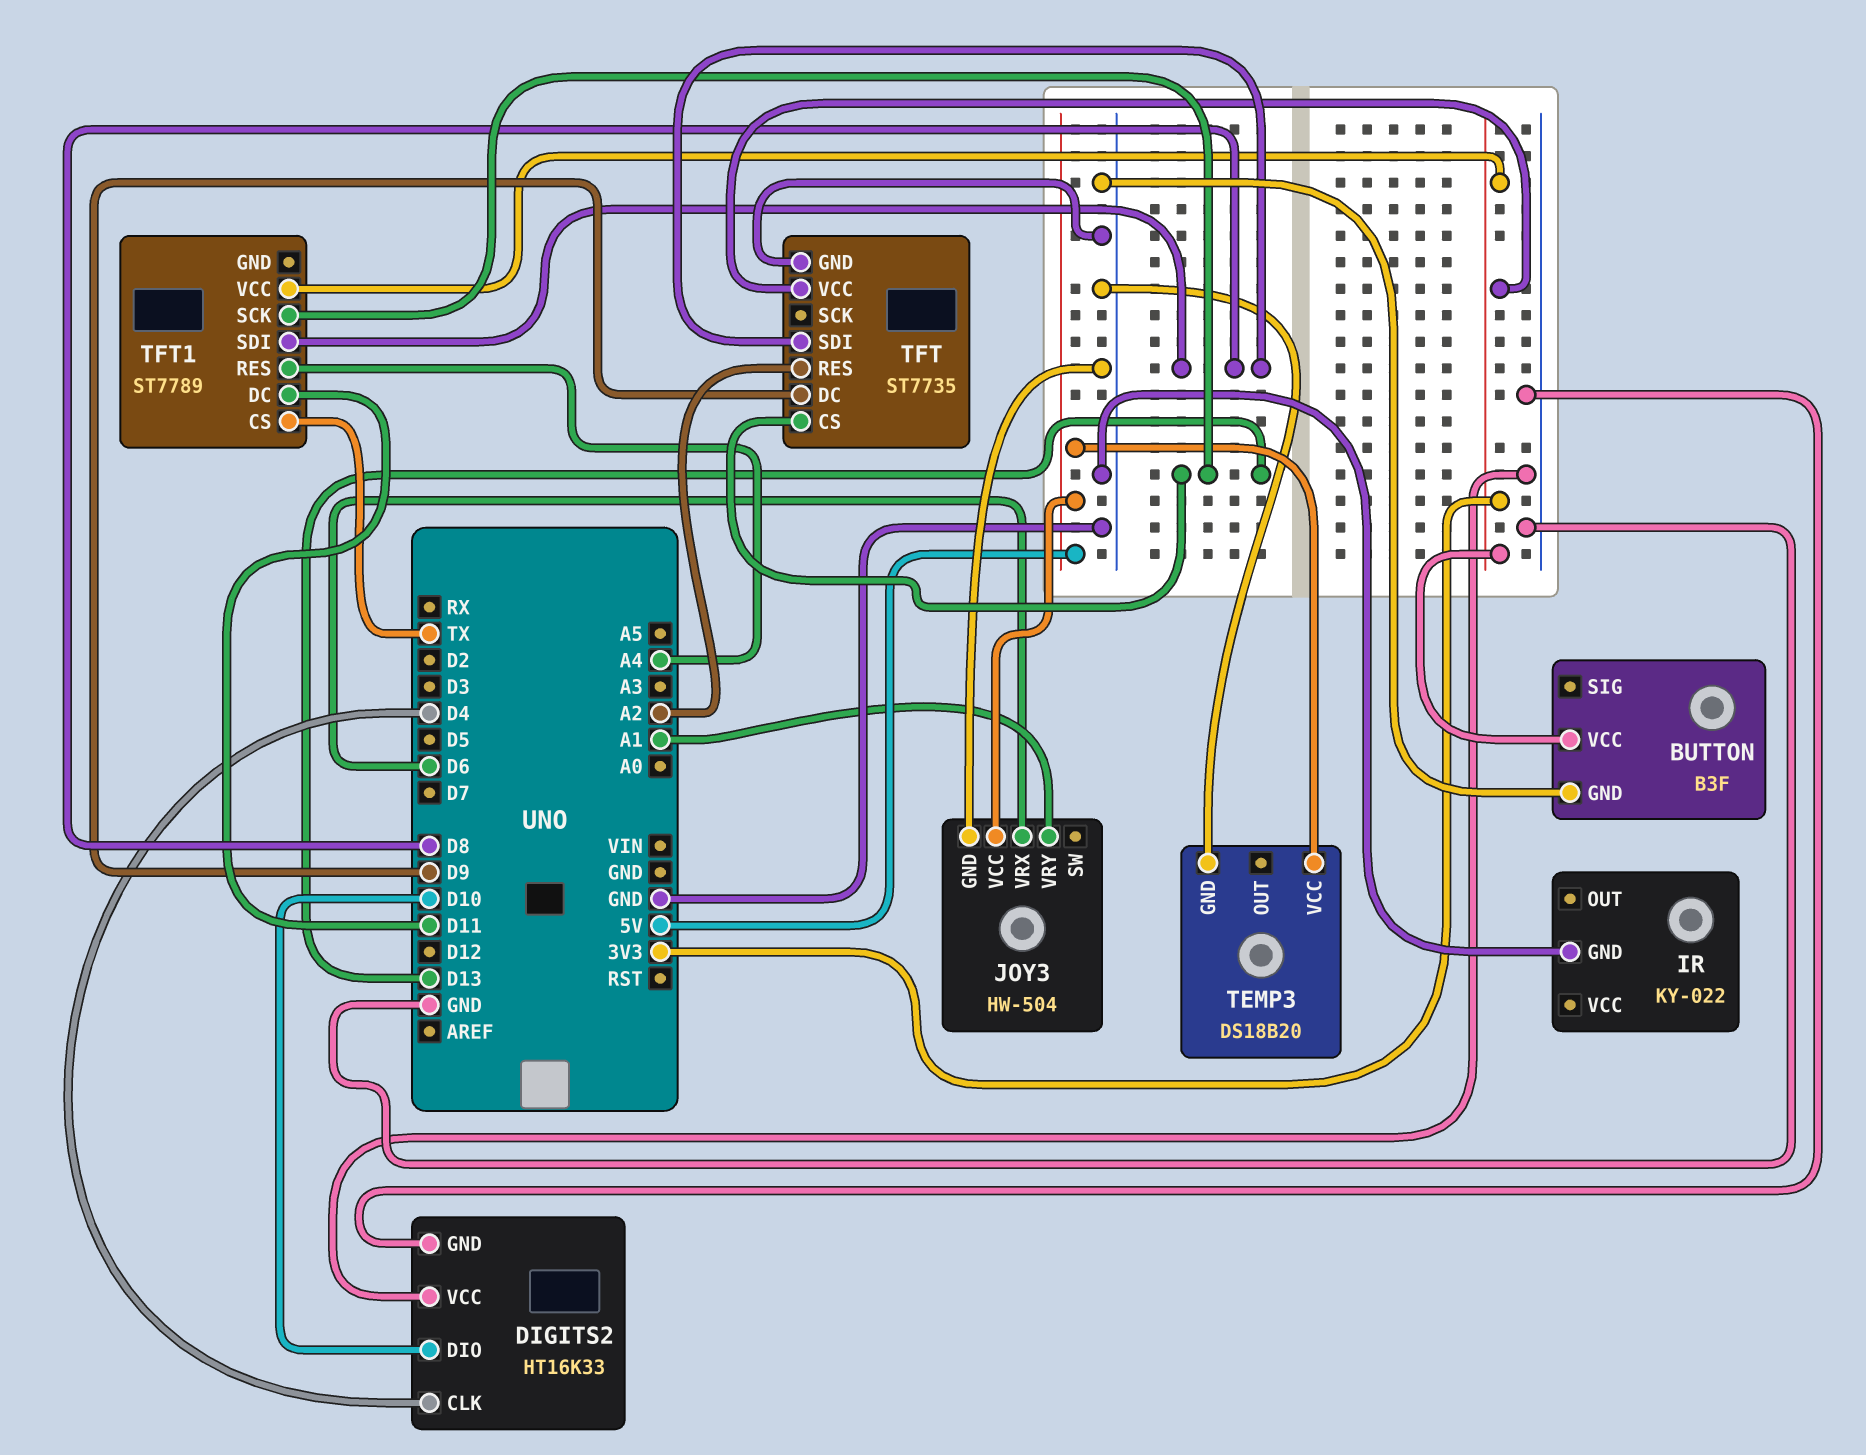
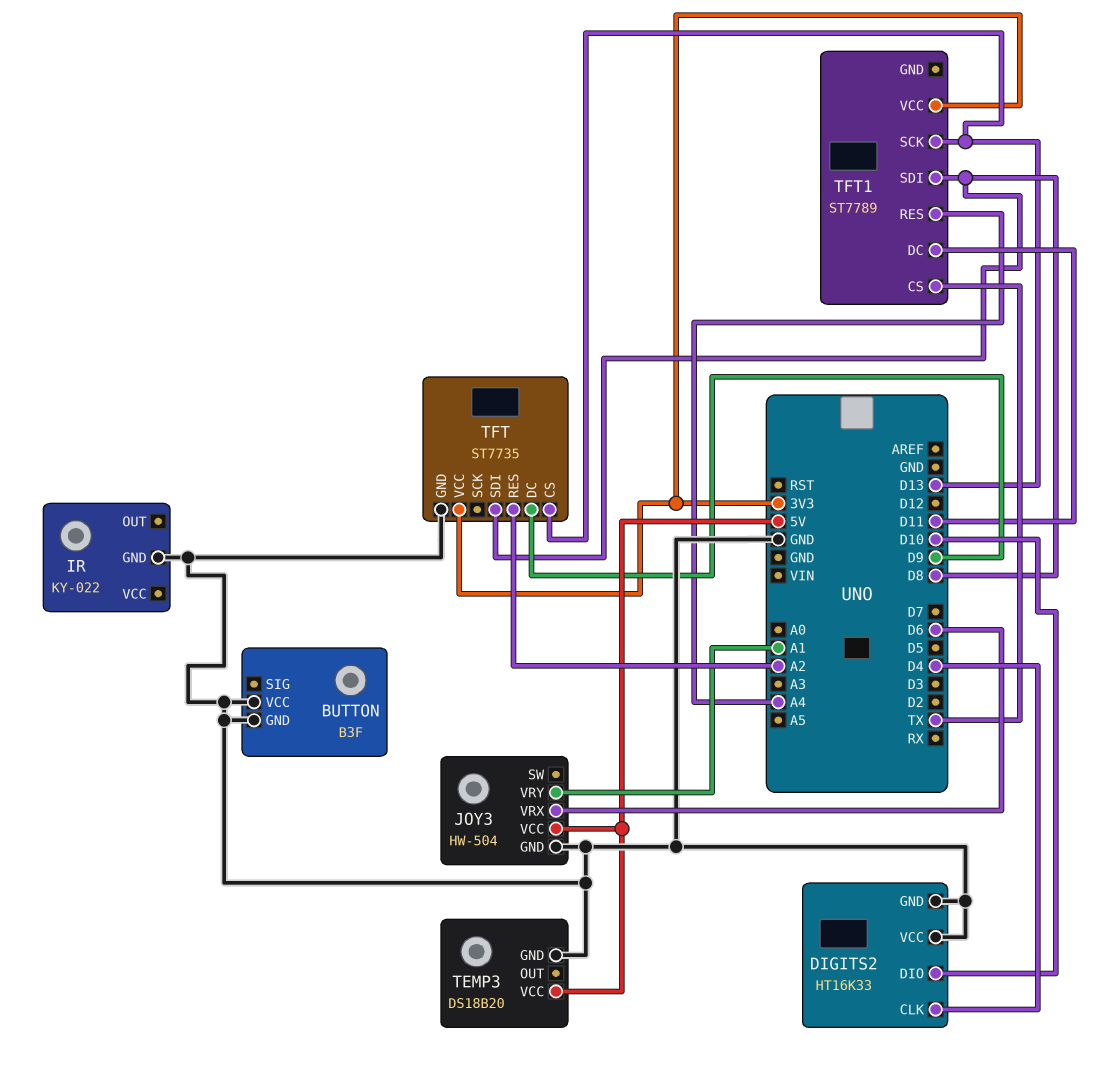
BUTTON pin VCC: 3V3 -> GND

